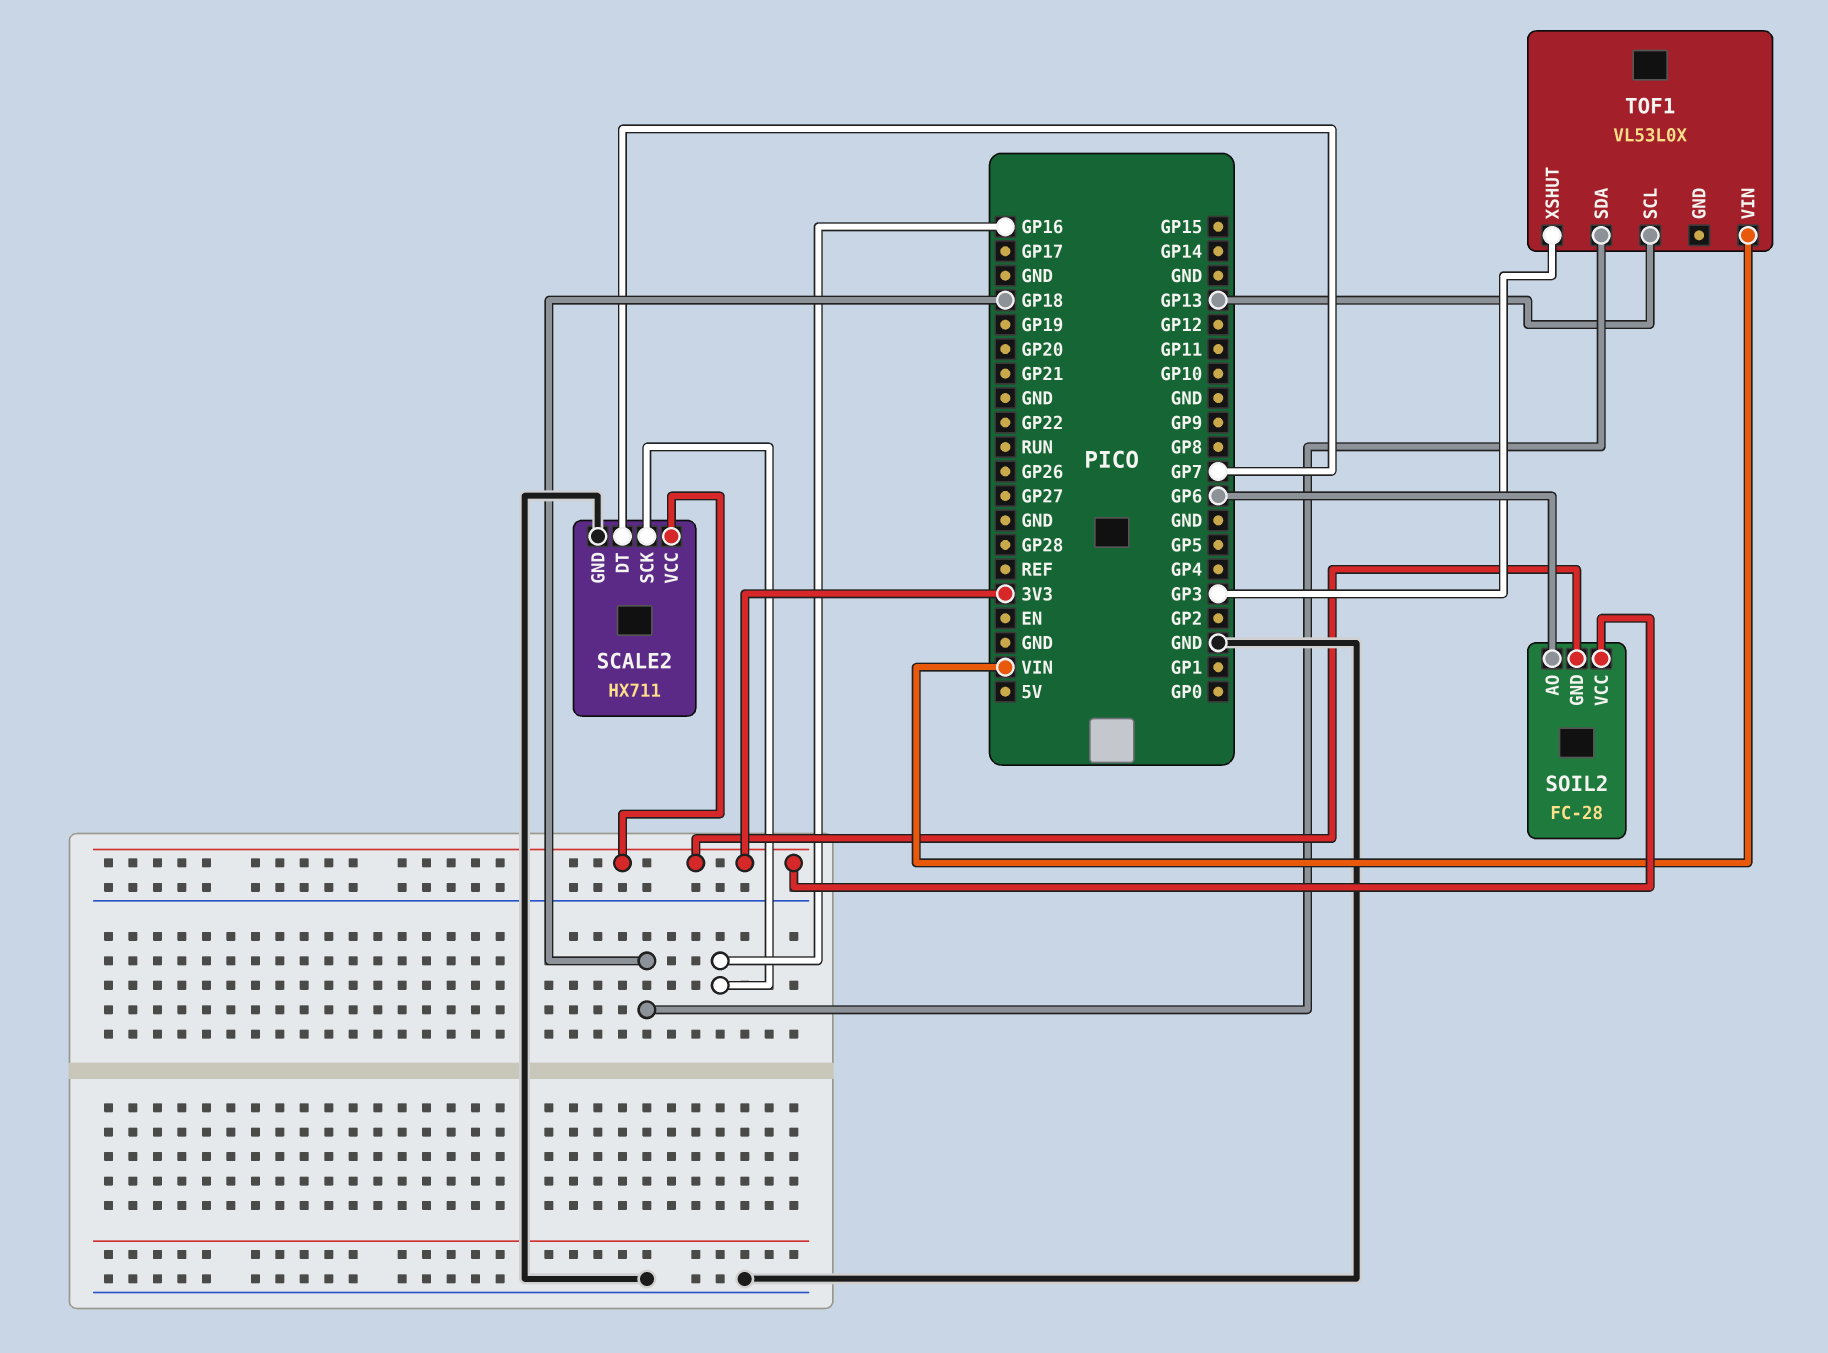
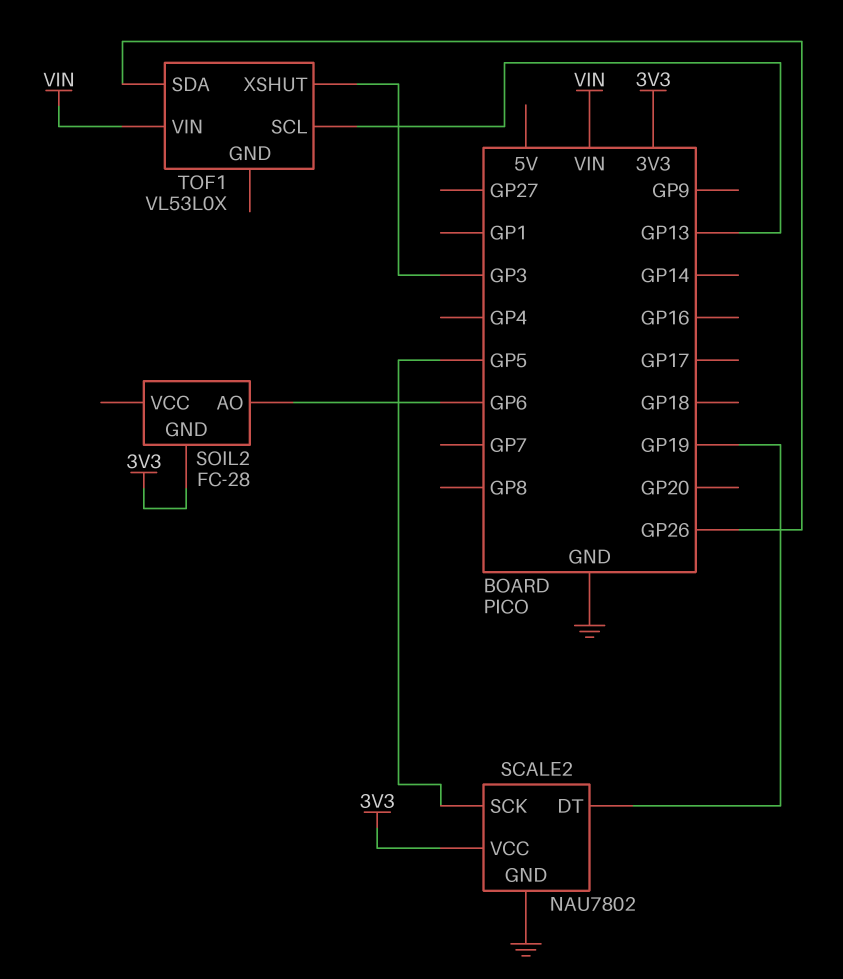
SCALE2: HX711 -> NAU7802
SCALE2 pin DT: GP7 -> GP19
SCALE2 pin SCK: GP16 -> GP5
SOIL2 pin VCC: 3V3 -> none
TOF1 pin SDA: GP18 -> GP26

